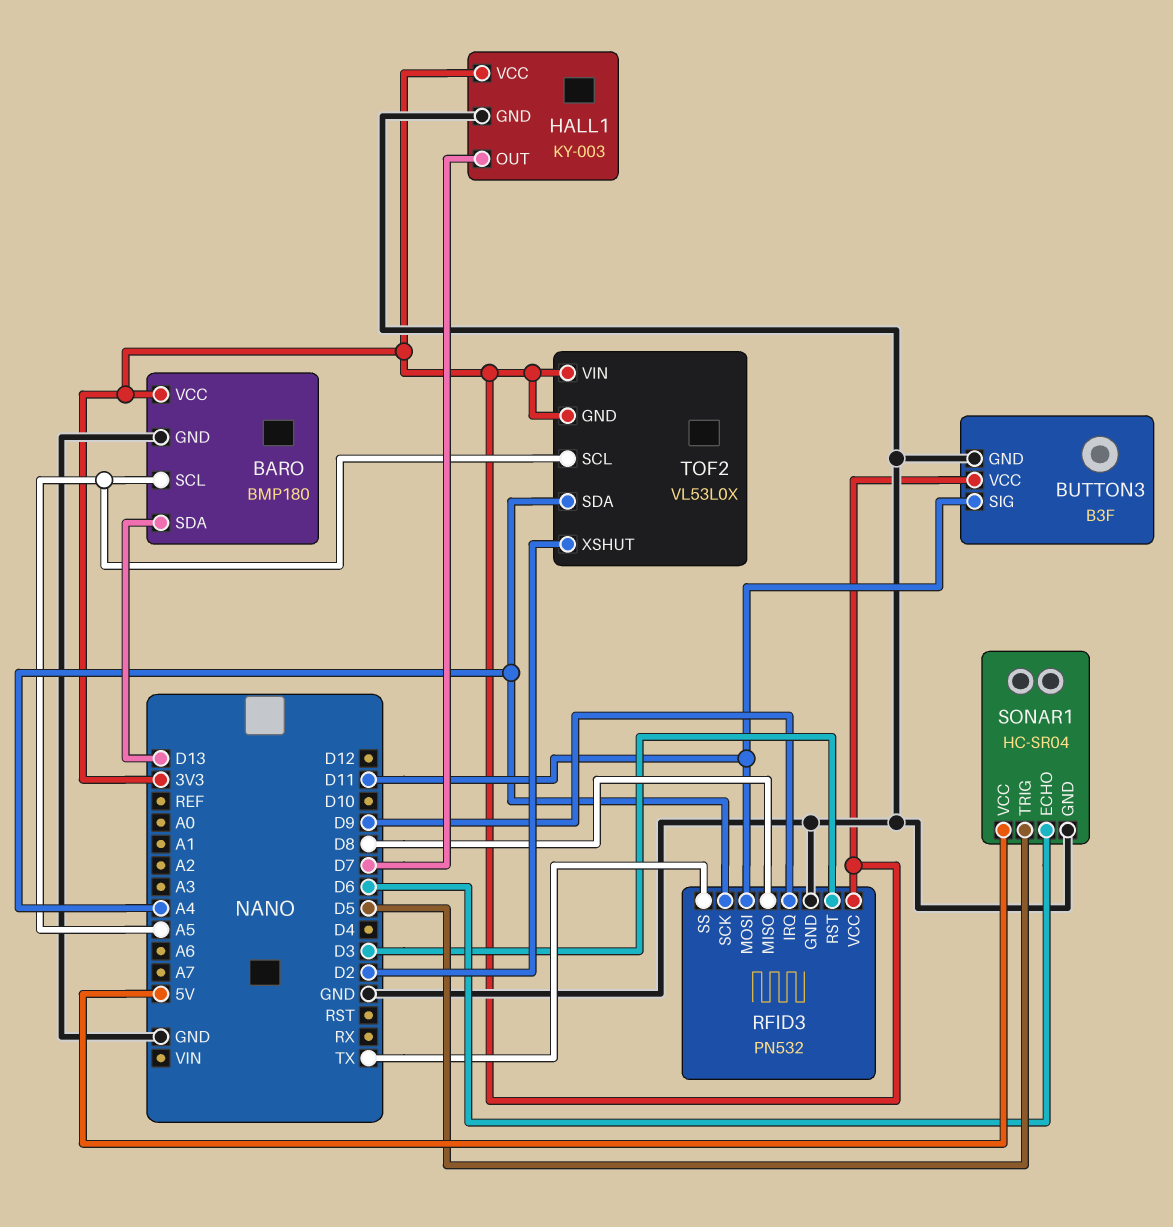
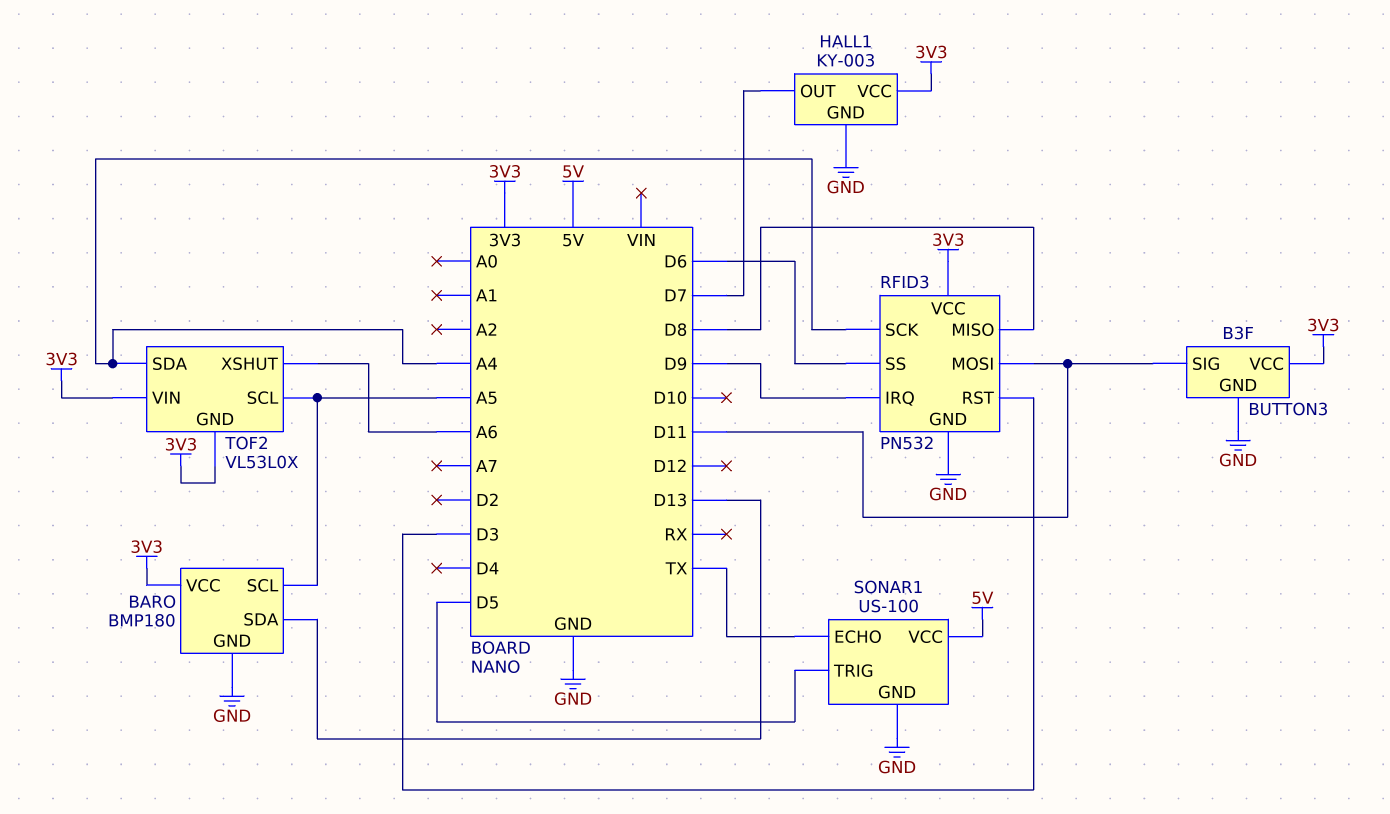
RFID3 pin SS: TX -> D6
SONAR1: HC-SR04 -> US-100
SONAR1 pin ECHO: D6 -> TX
TOF2 pin XSHUT: D2 -> A6

